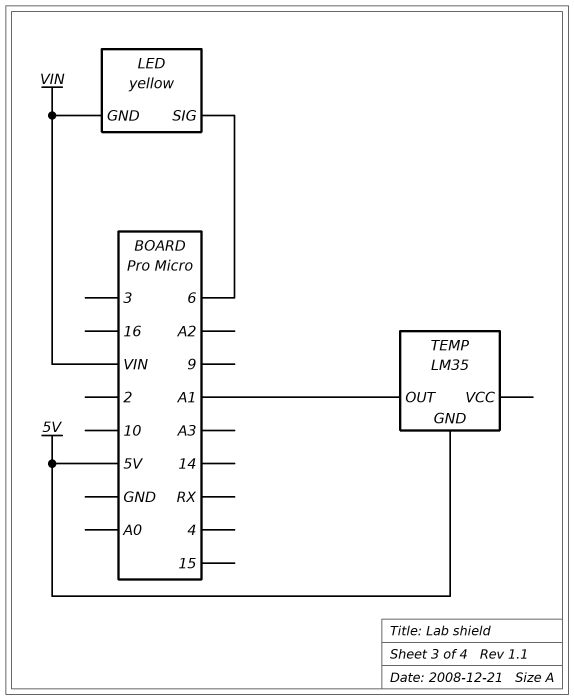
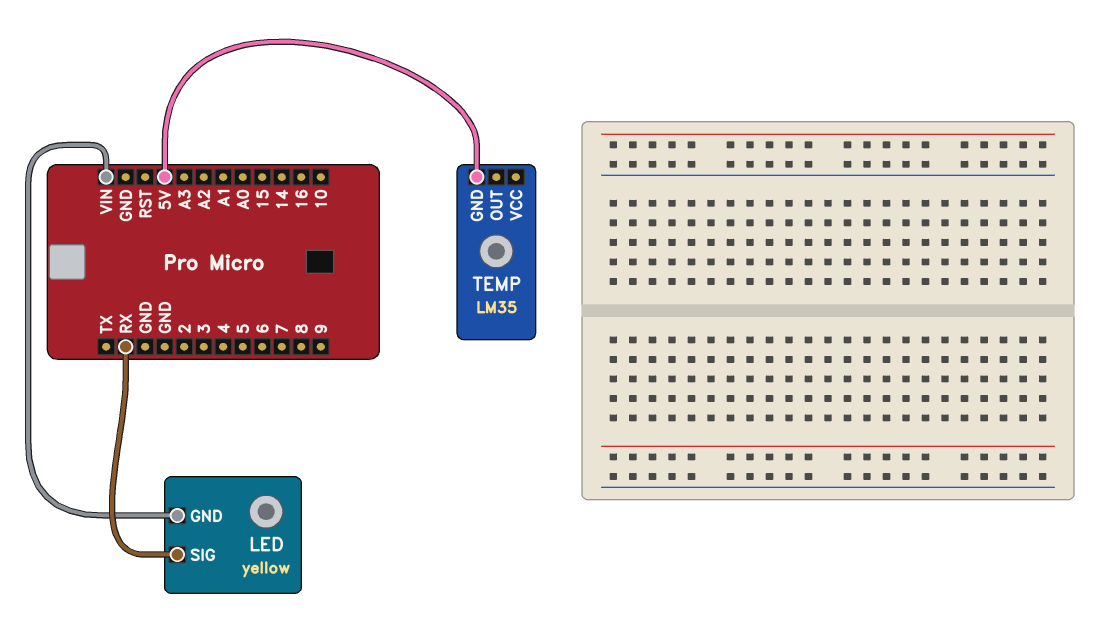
LED pin SIG: 6 -> RX
TEMP pin OUT: A1 -> none

